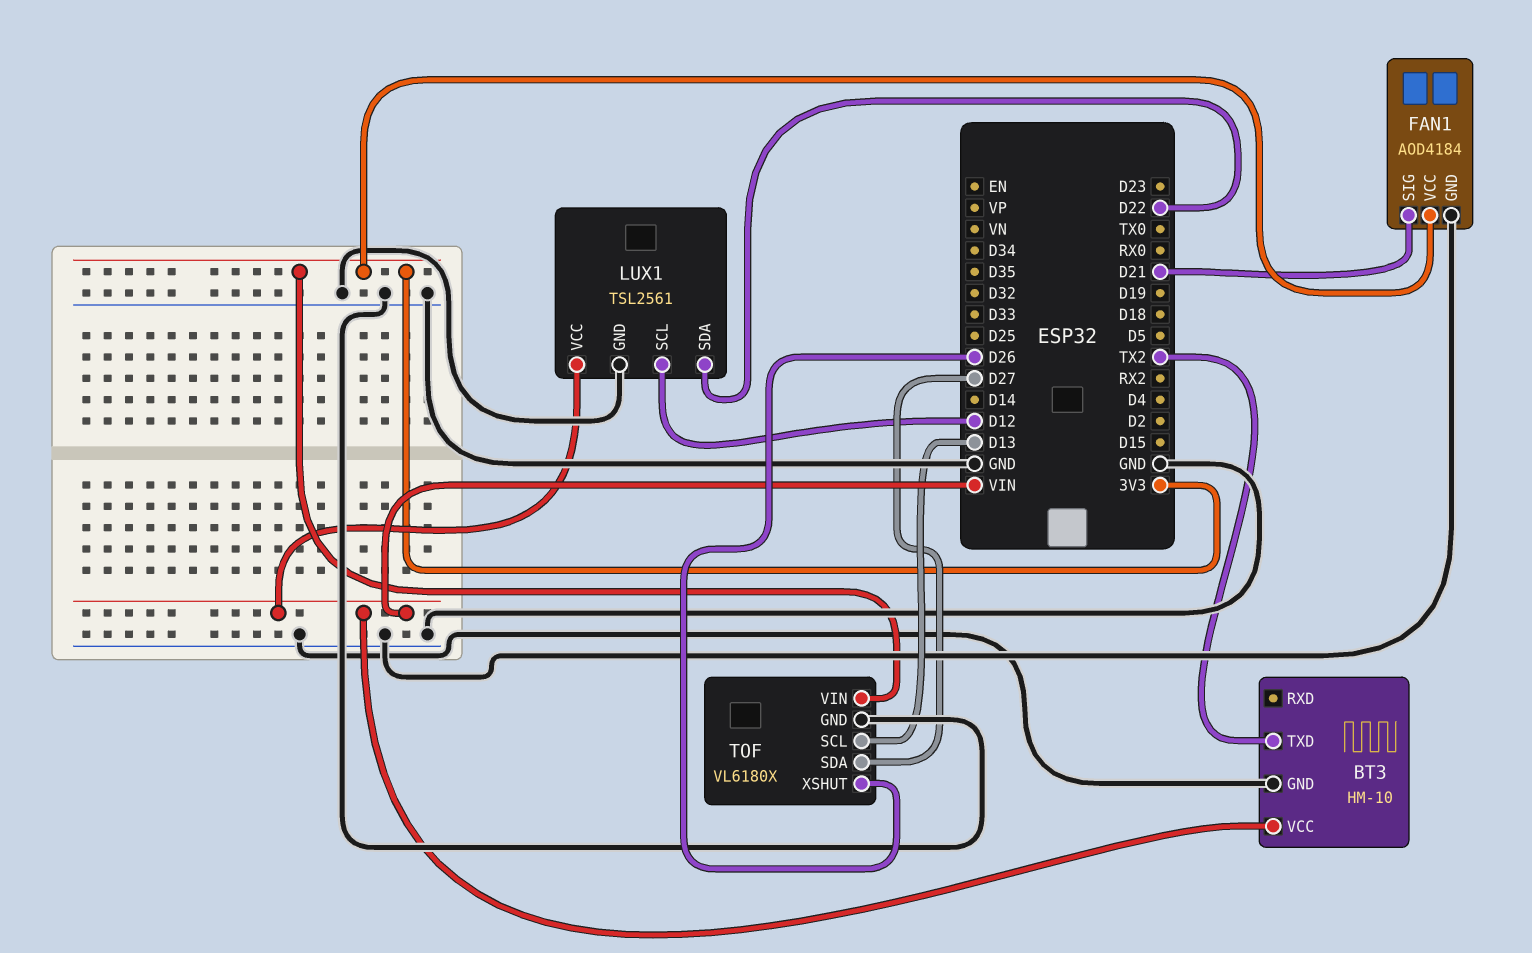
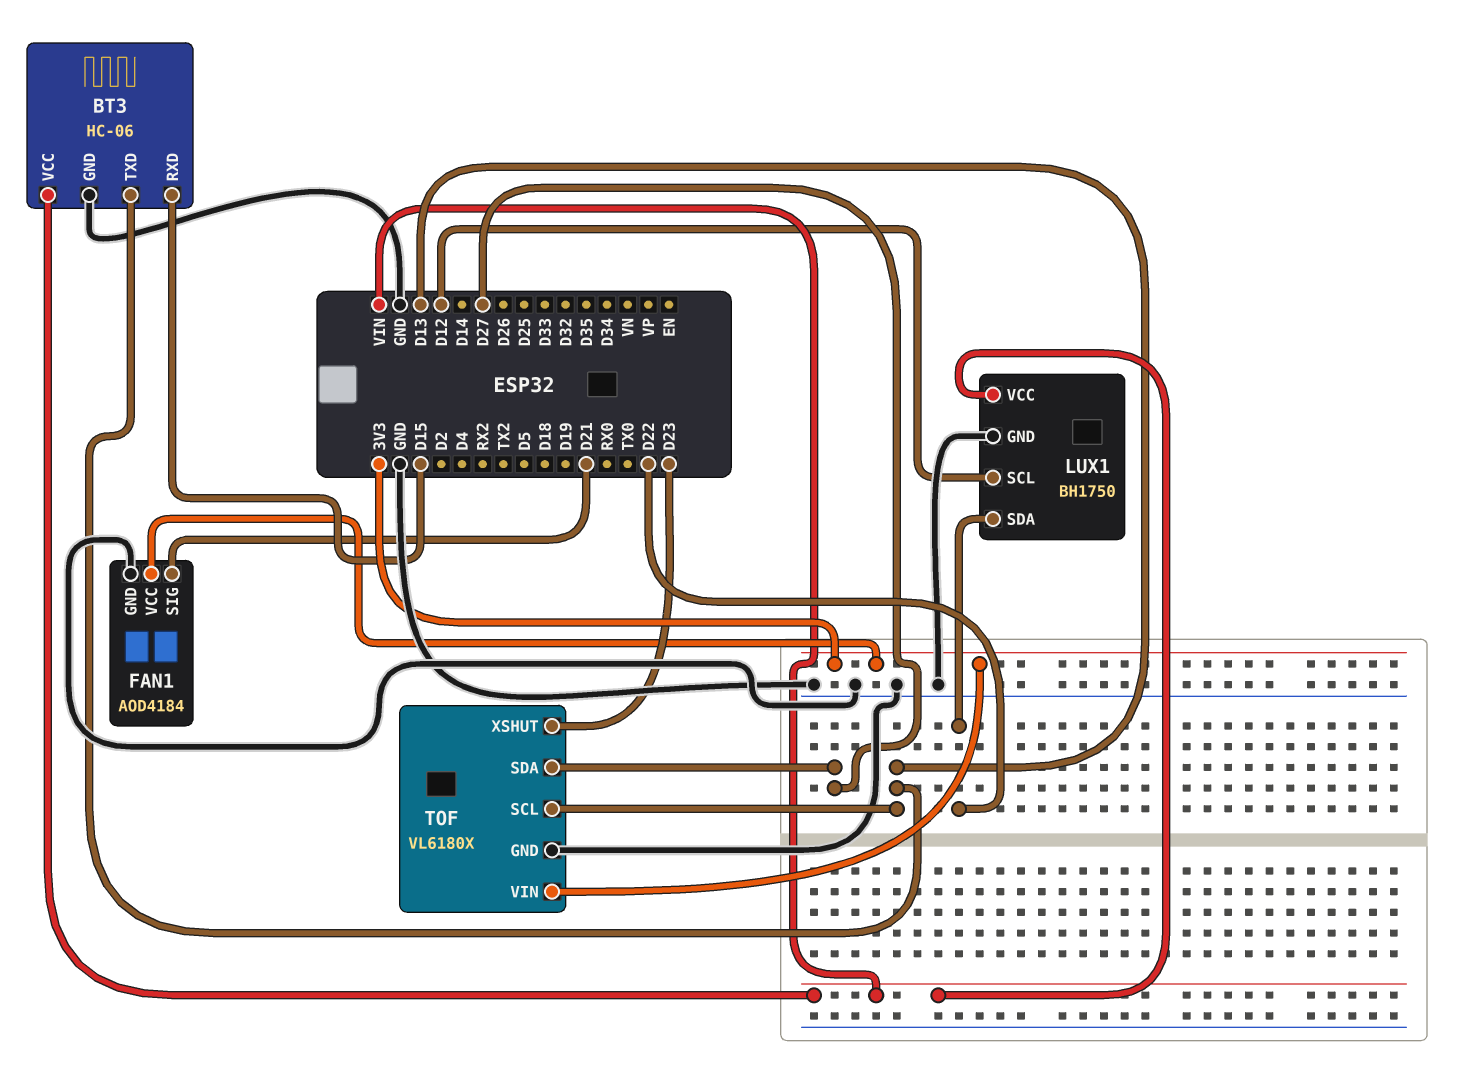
BT3: HM-10 -> HC-06
BT3 pin RXD: none -> D15
BT3 pin TXD: TX2 -> D13
LUX1: TSL2561 -> BH1750
TOF pin XSHUT: D26 -> D23

